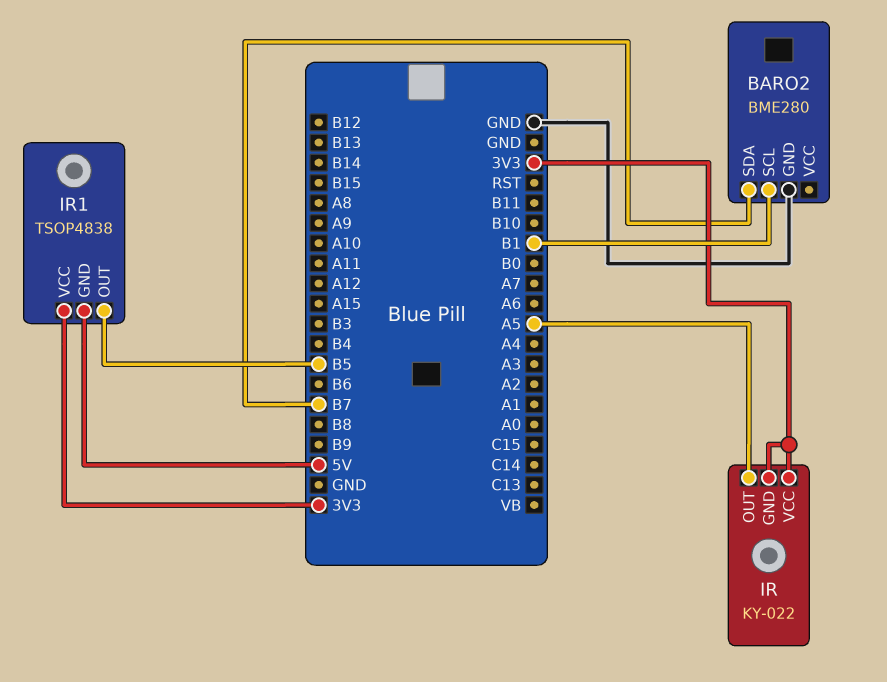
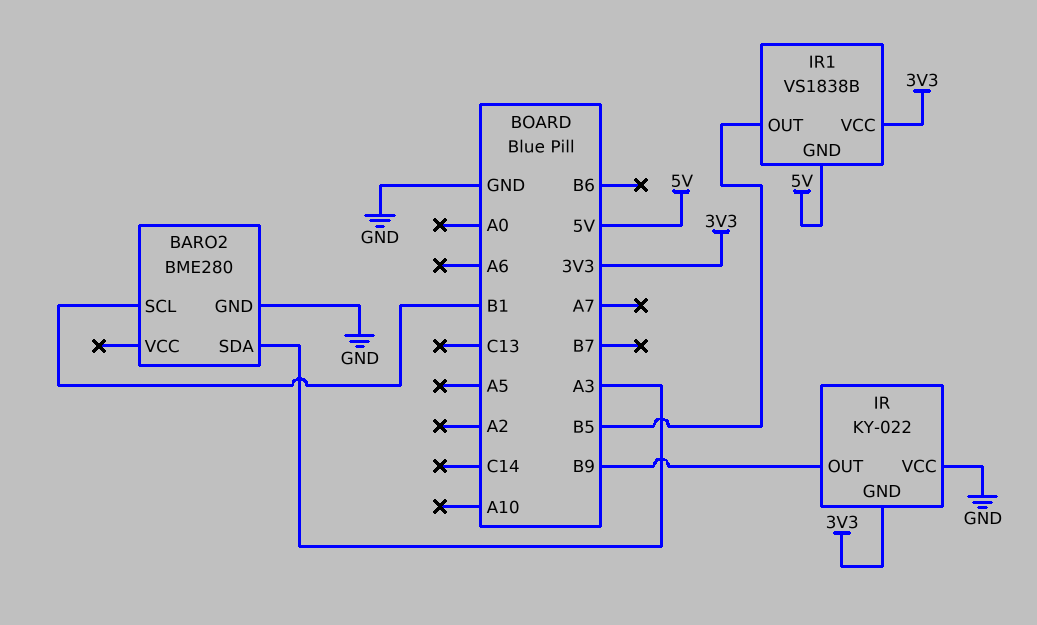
BARO2 pin SDA: B7 -> A3
IR pin OUT: A5 -> B9
IR pin VCC: 3V3 -> GND
IR1: TSOP4838 -> VS1838B

